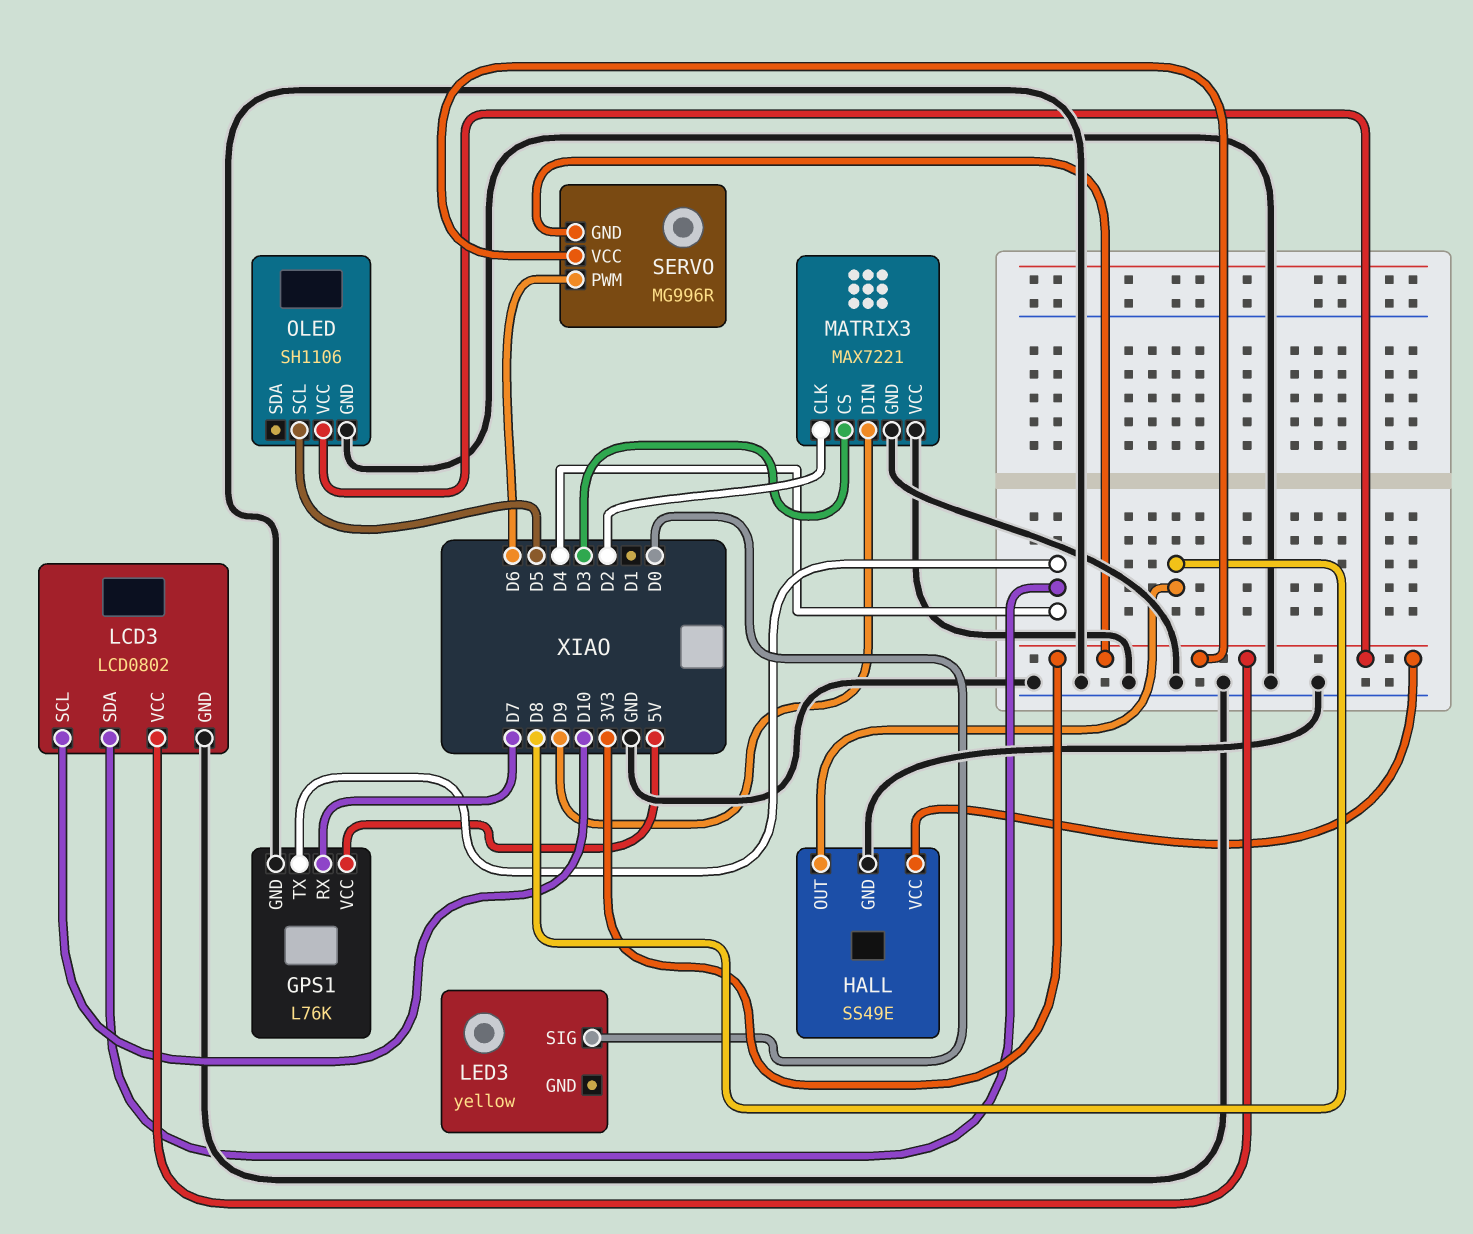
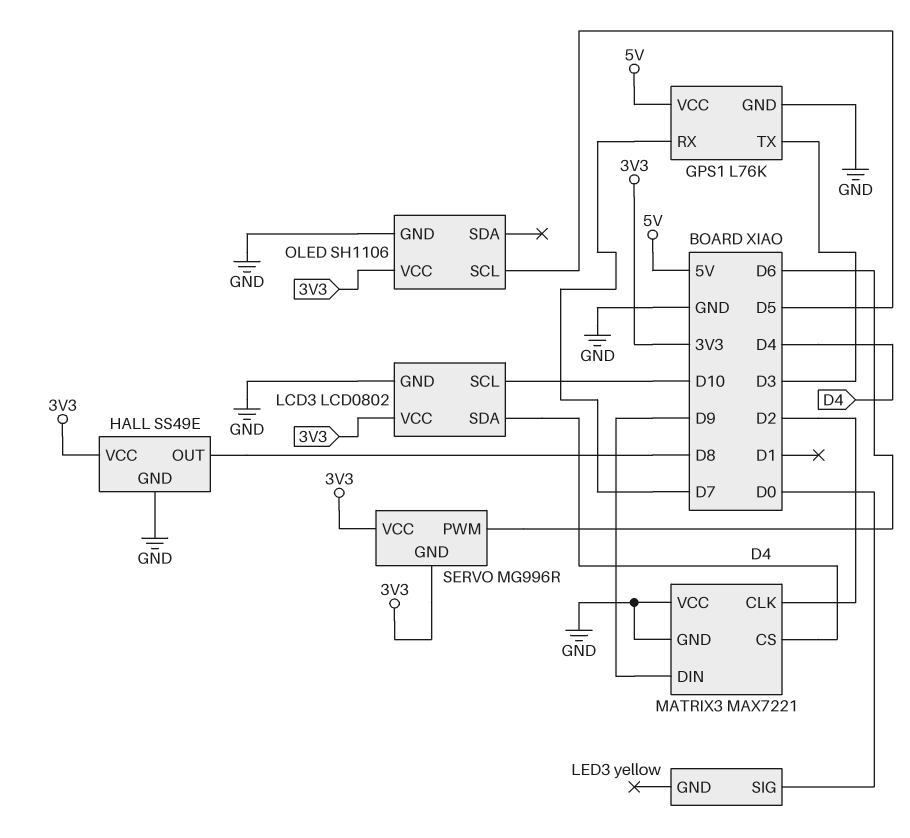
GPS1 pin TX: D4 -> D3
MATRIX3 pin CS: D3 -> D4

